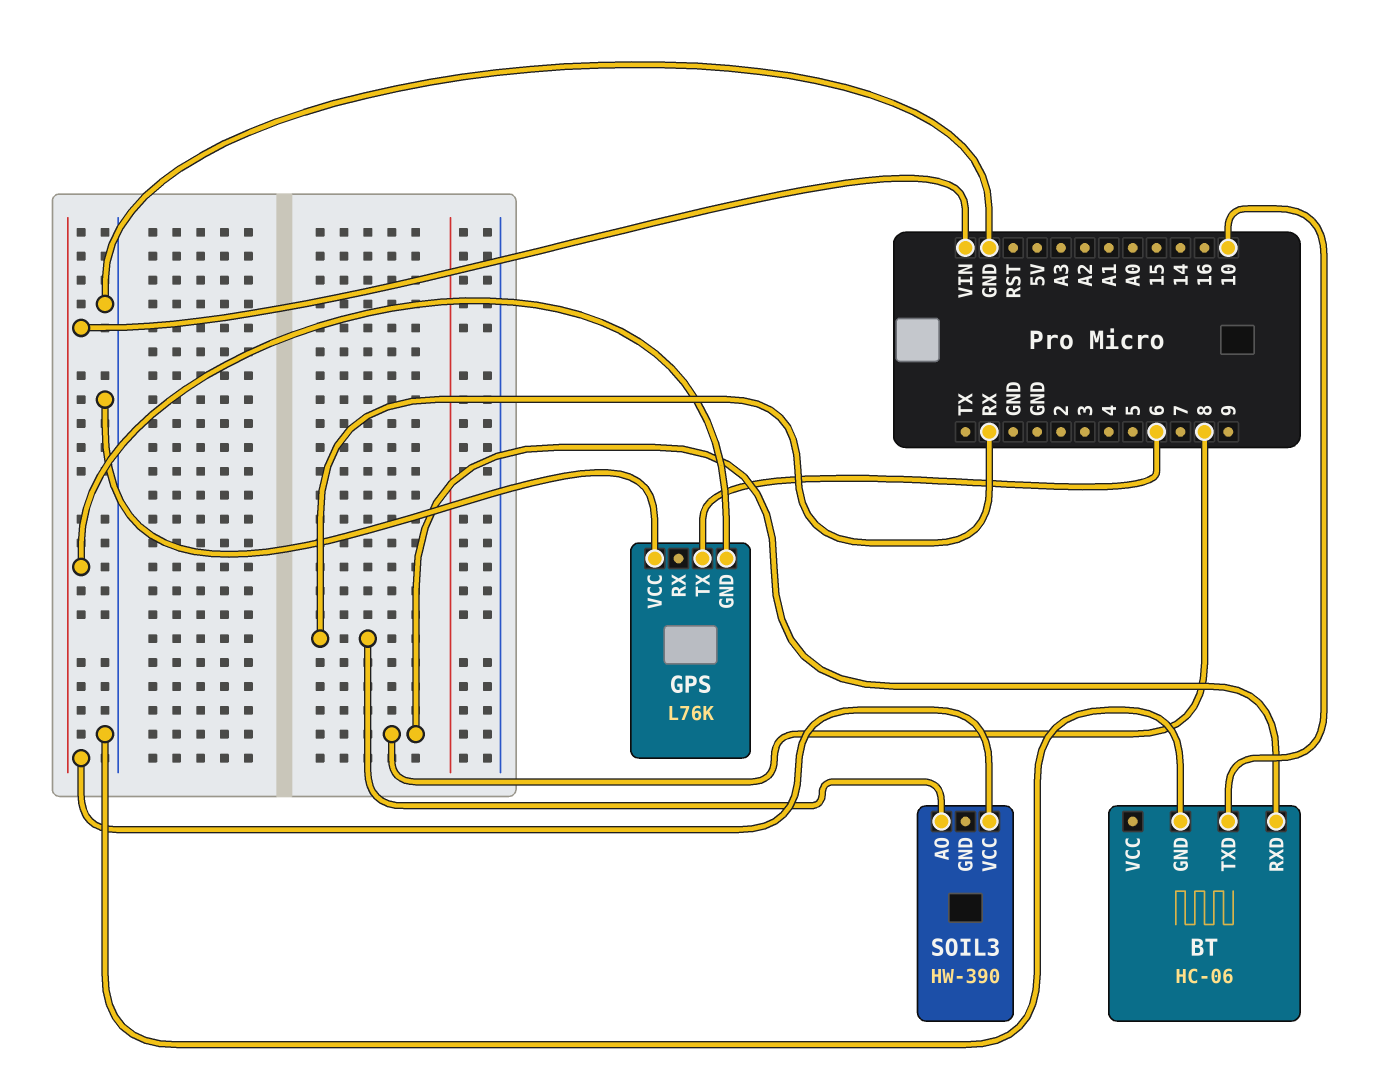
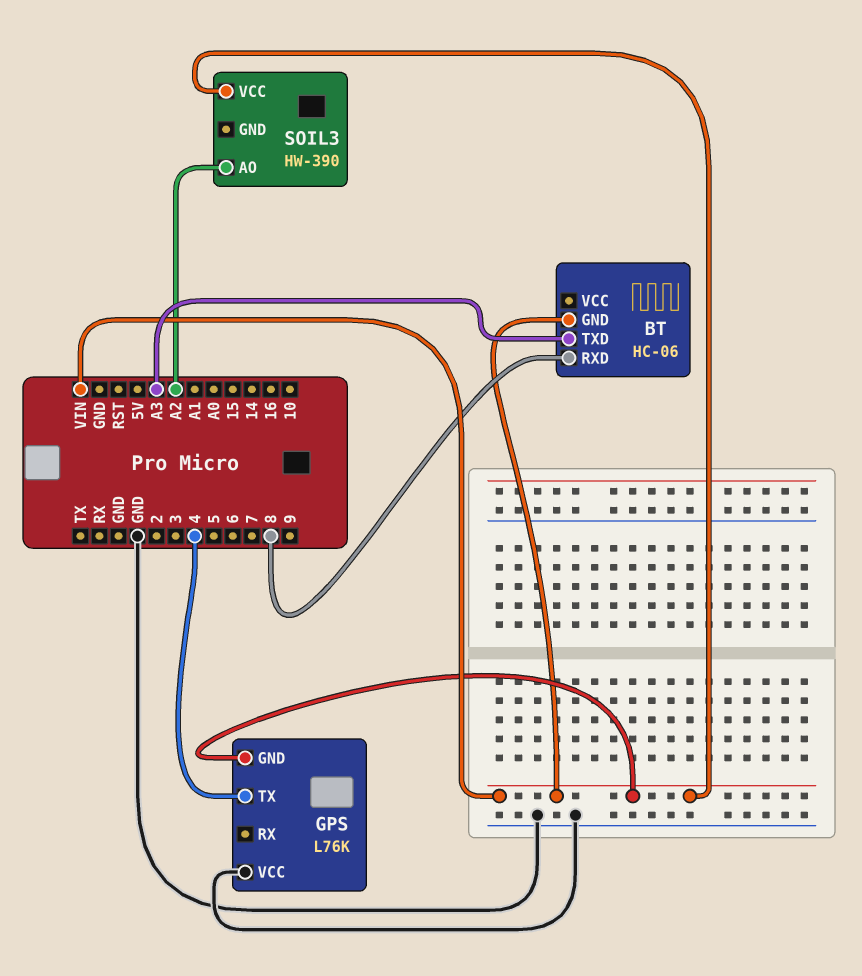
BT pin GND: GND -> VIN
BT pin TXD: 10 -> A3
GPS pin TX: 6 -> 4
SOIL3 pin AO: RX -> A2

